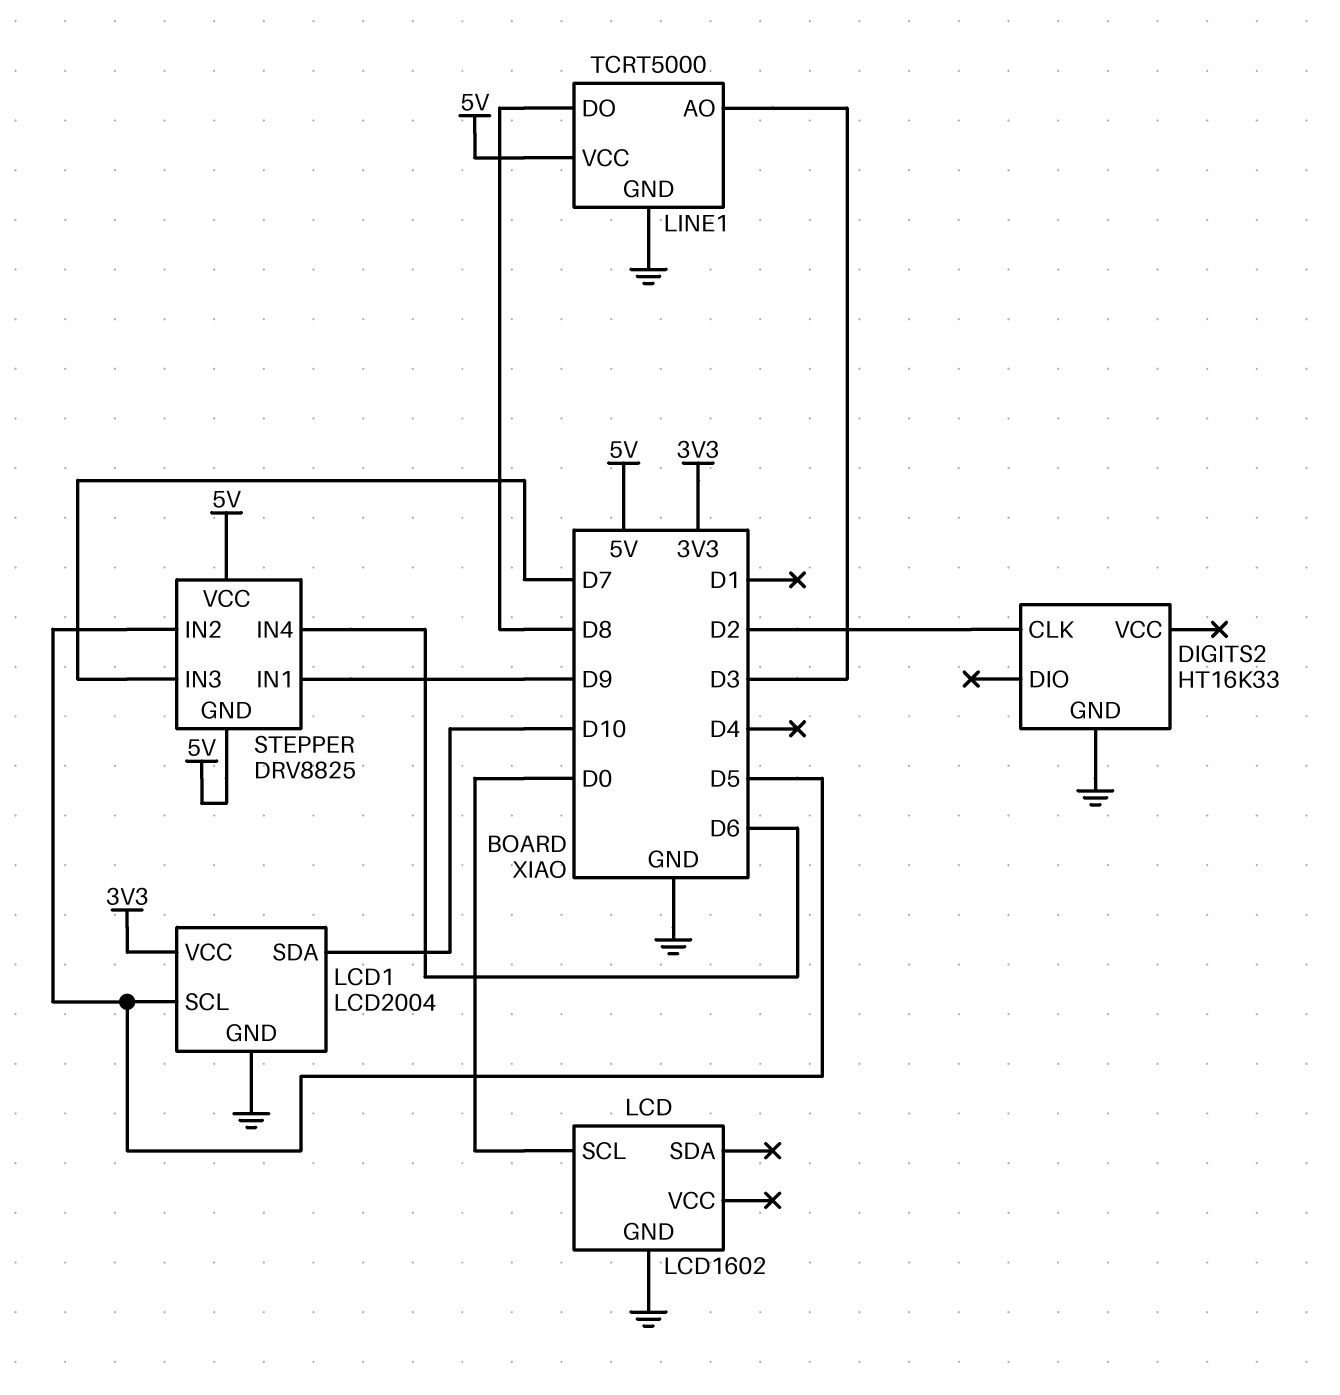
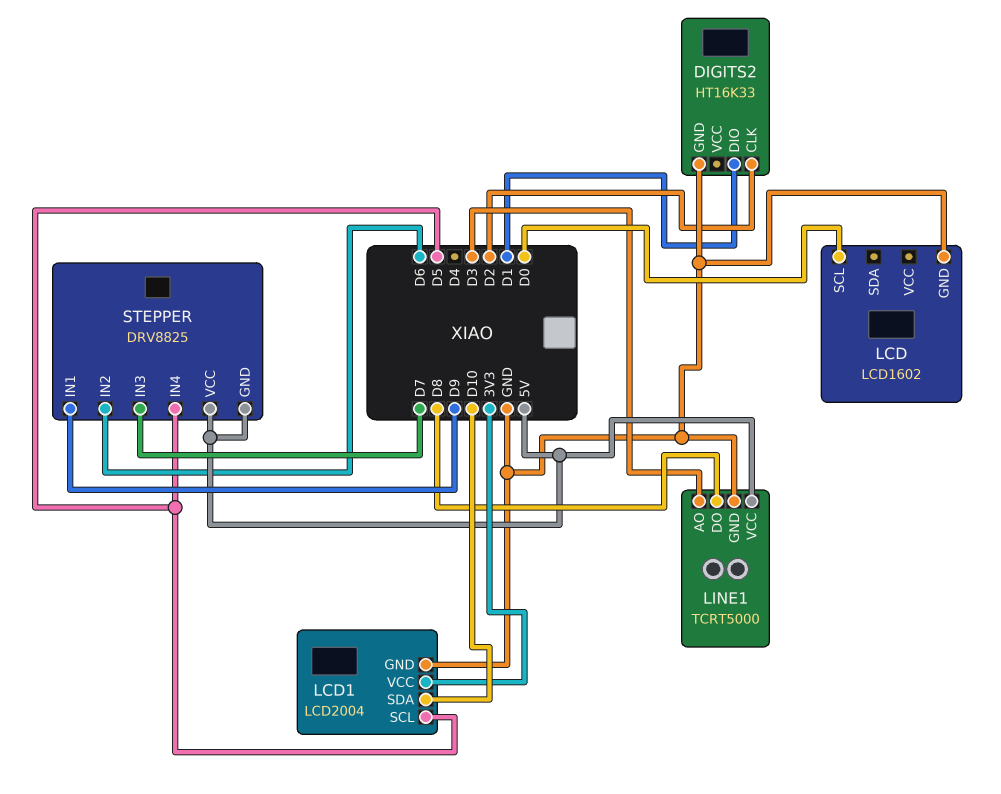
DIGITS2 pin DIO: none -> D1
STEPPER pin IN2: D5 -> D6
STEPPER pin IN4: D6 -> D5

